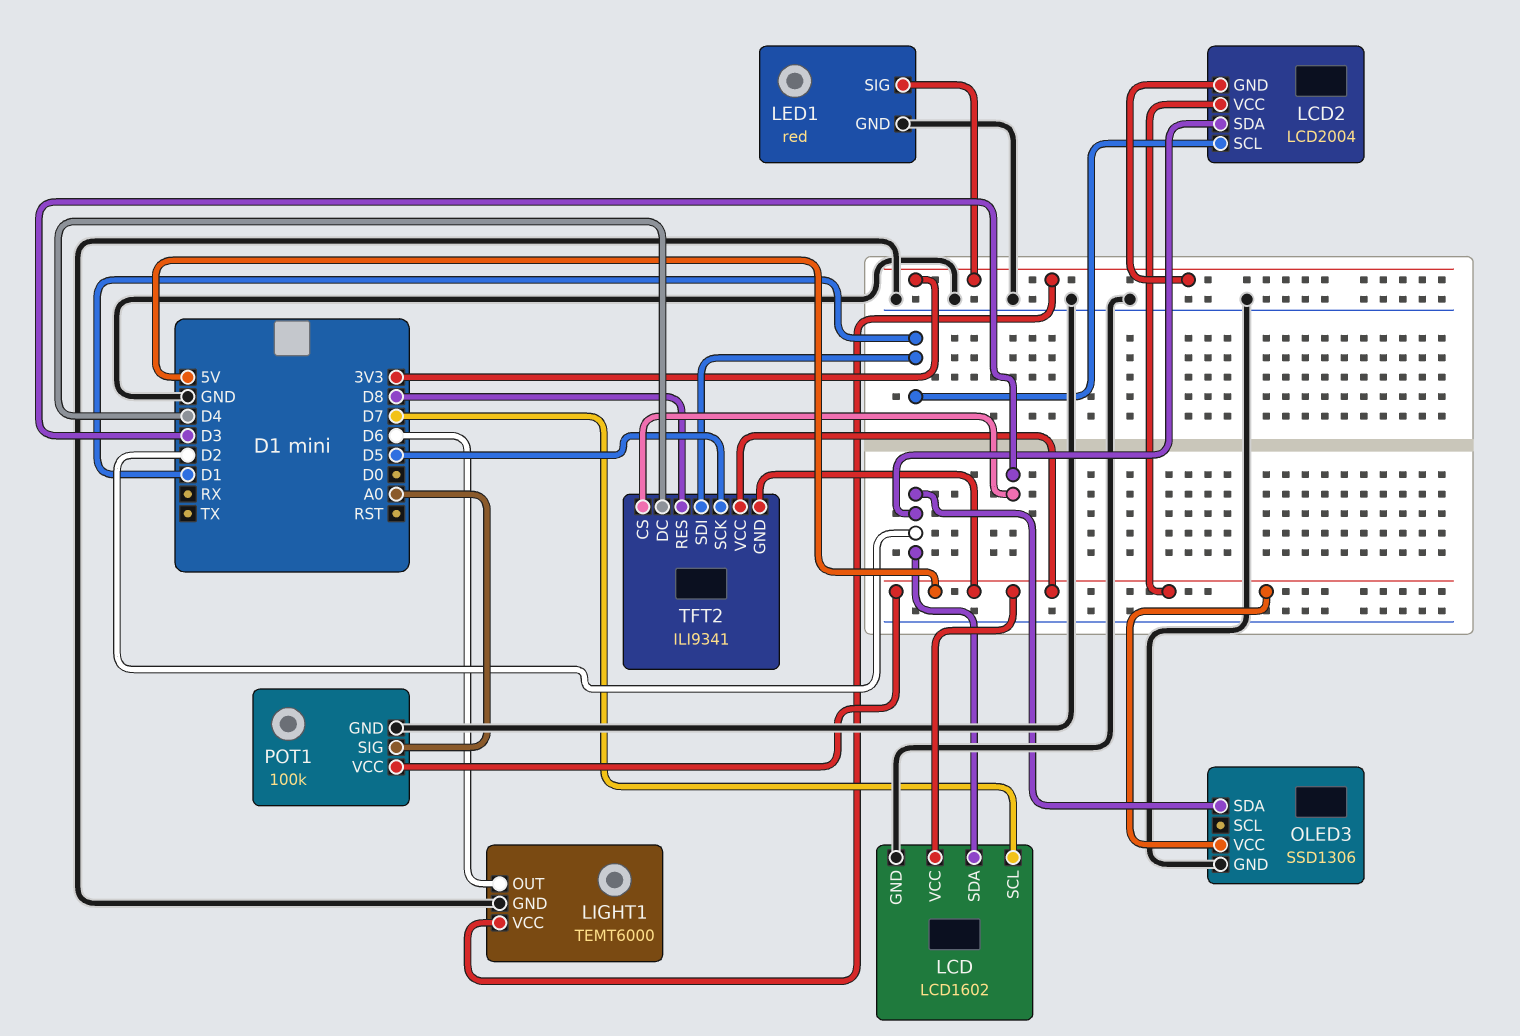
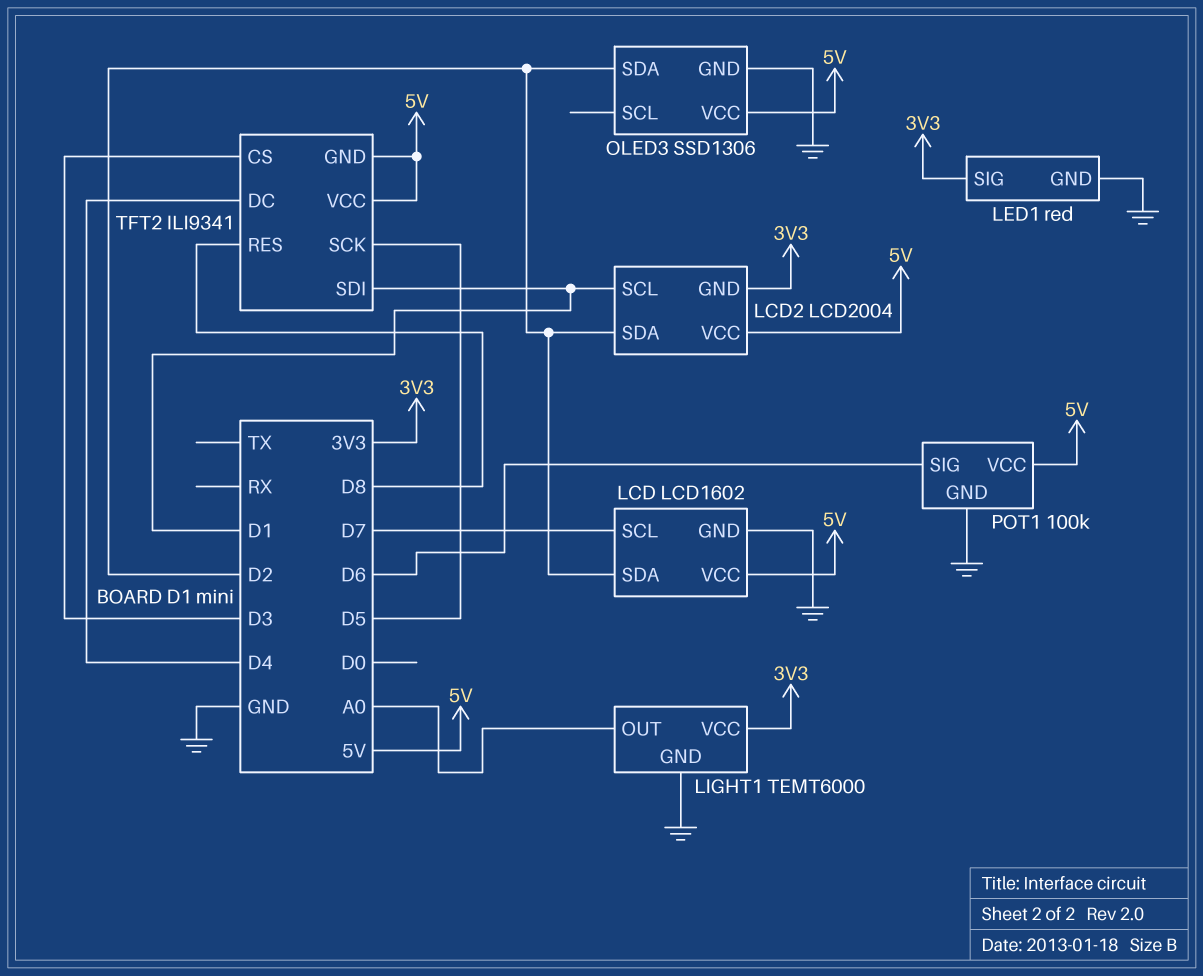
LIGHT1 pin OUT: D6 -> A0
POT1 pin SIG: A0 -> D6

